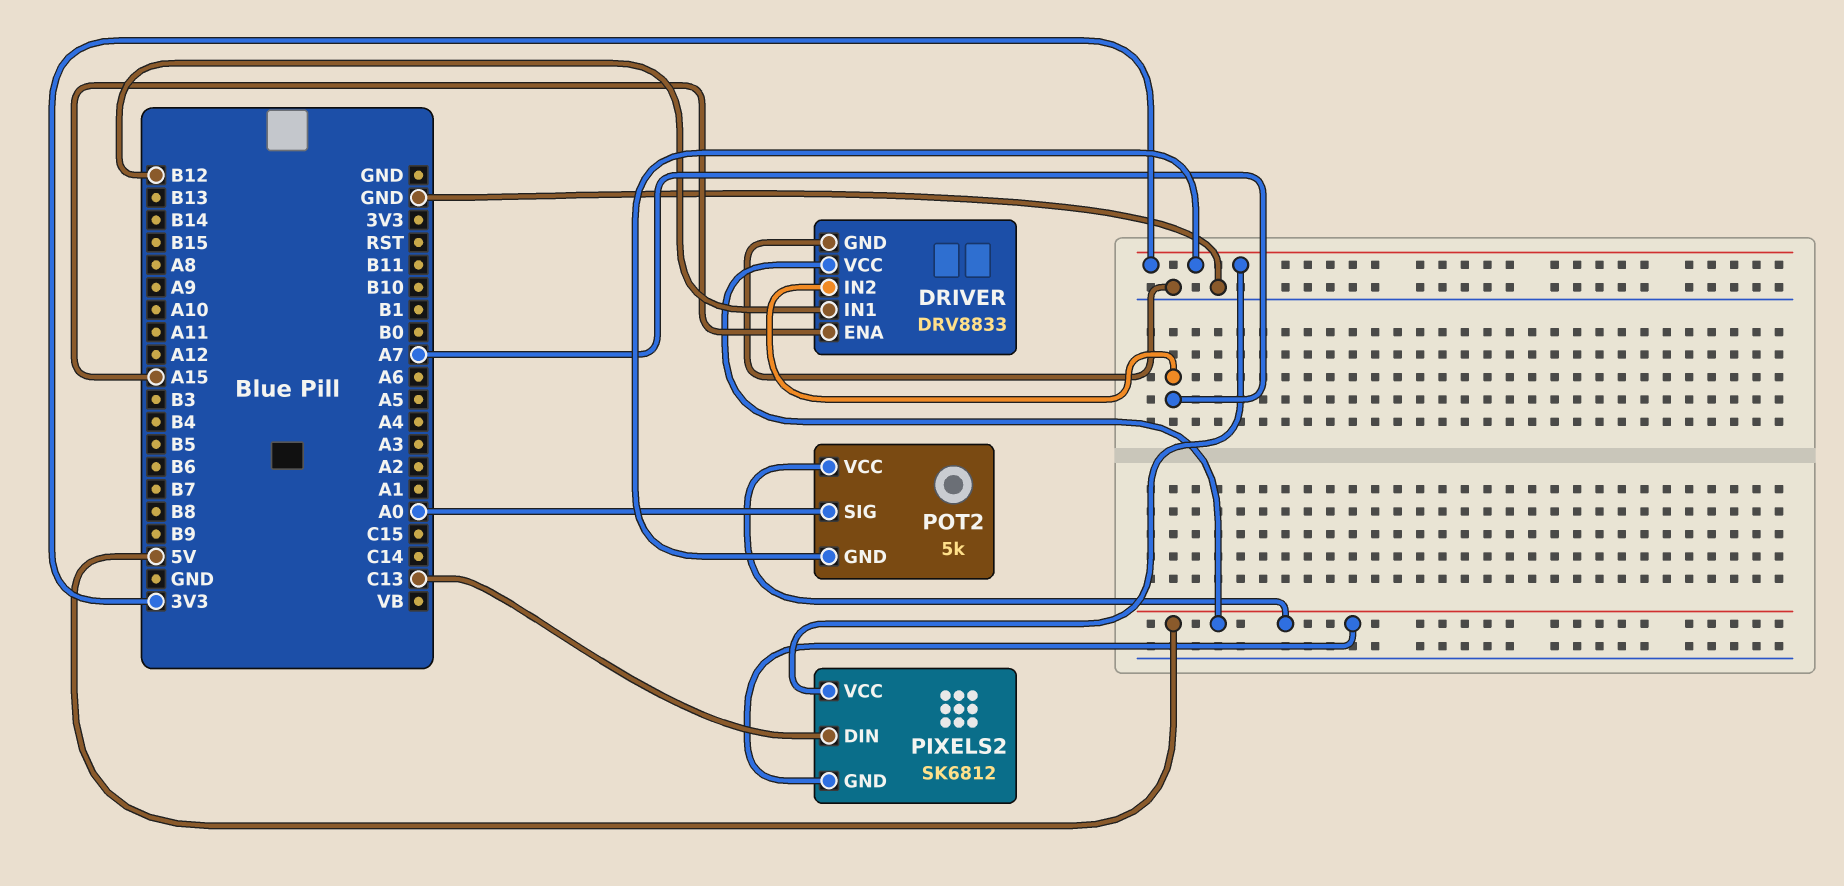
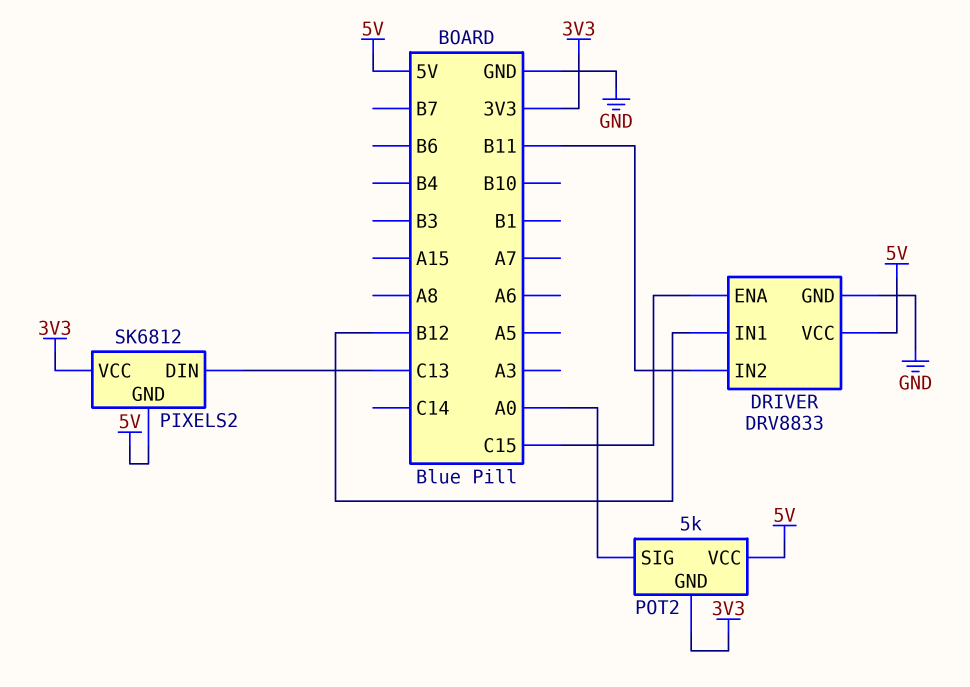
DRIVER pin ENA: A15 -> C15
DRIVER pin IN2: A7 -> B11

